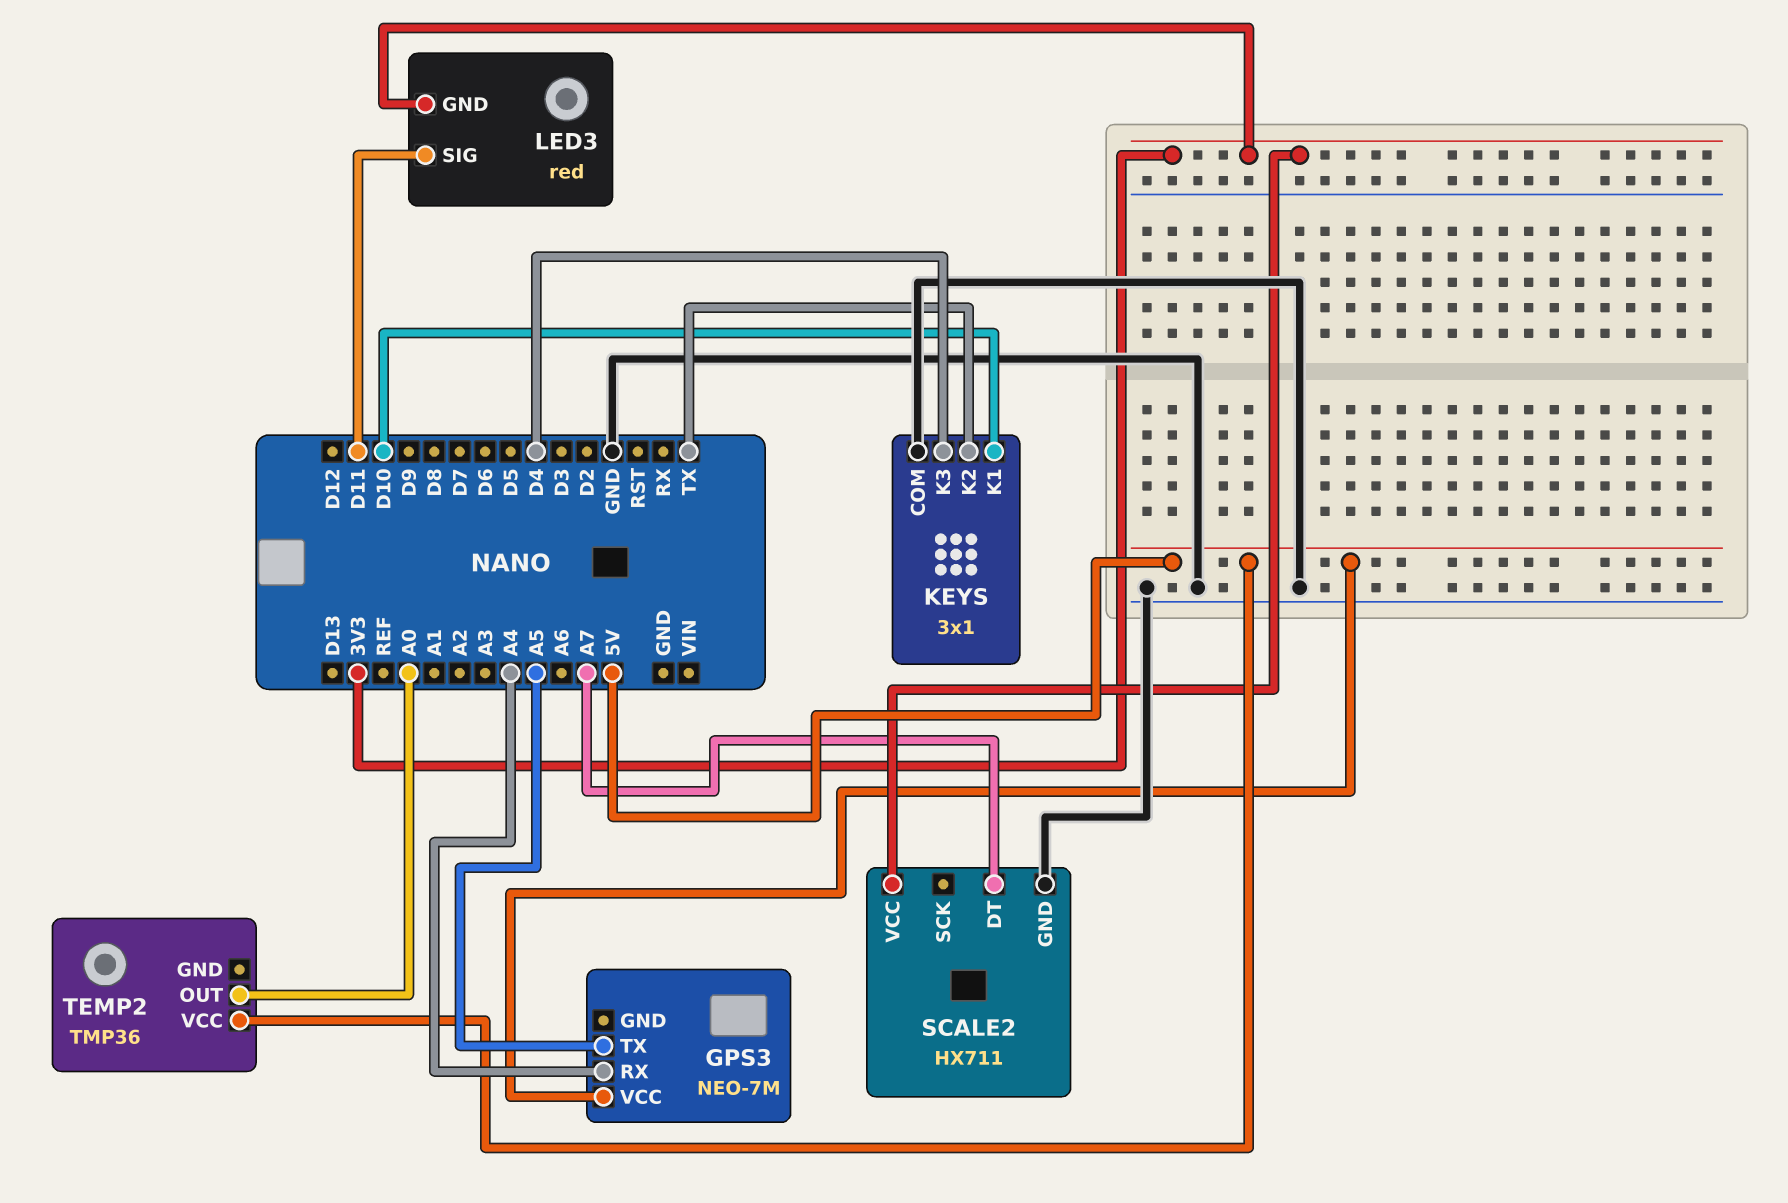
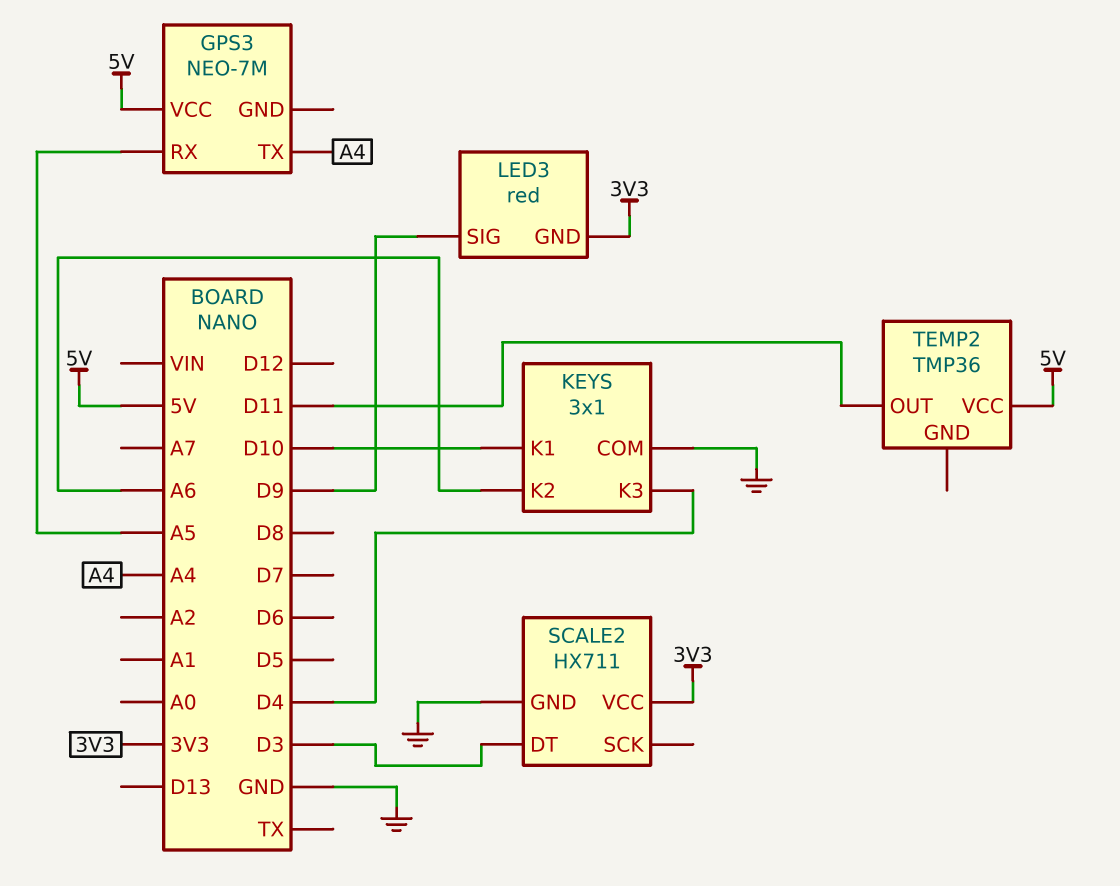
GPS3 pin RX: A4 -> A5
GPS3 pin TX: A5 -> A4
KEYS pin K2: TX -> A6
LED3 pin SIG: D11 -> D9
SCALE2 pin DT: A7 -> D3
TEMP2 pin OUT: A0 -> D11

